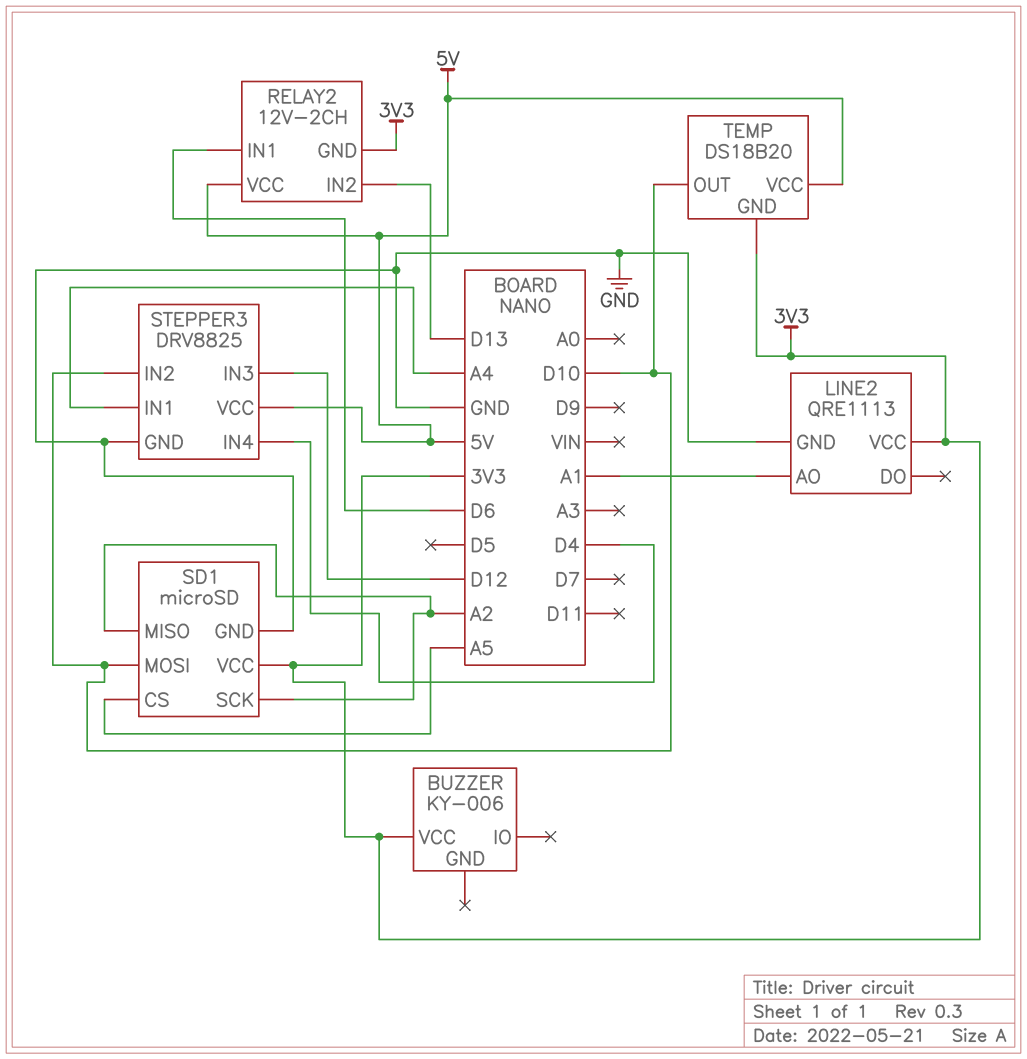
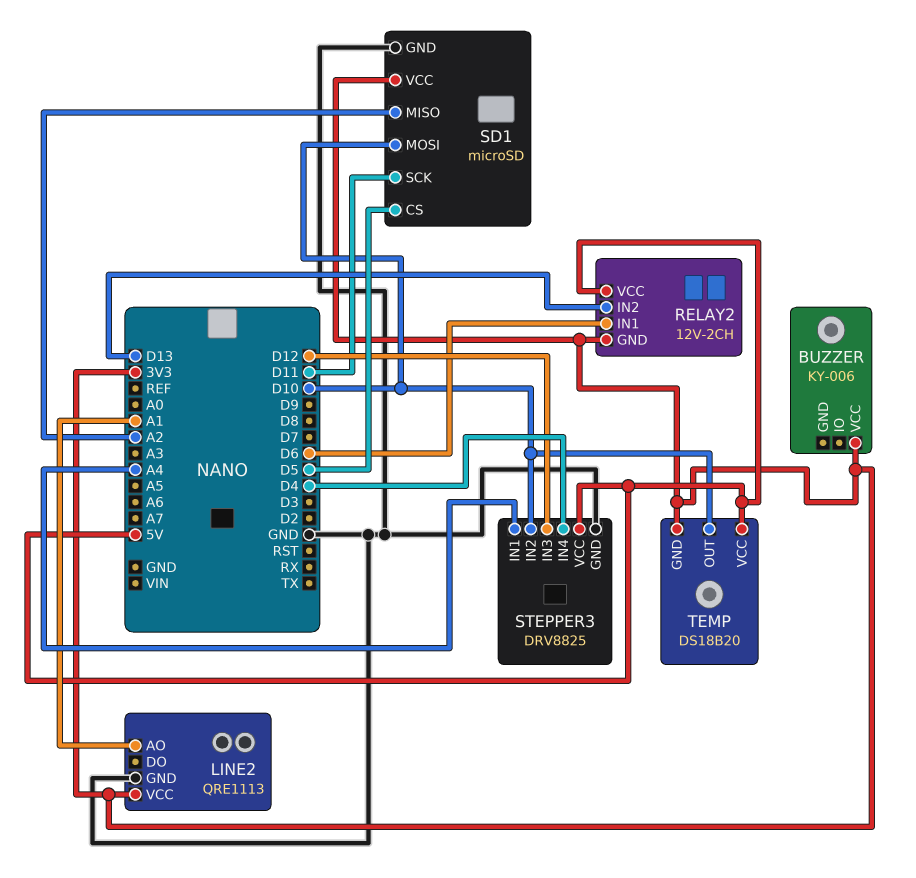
SD1 pin CS: A5 -> D5
SD1 pin SCK: A2 -> D11

